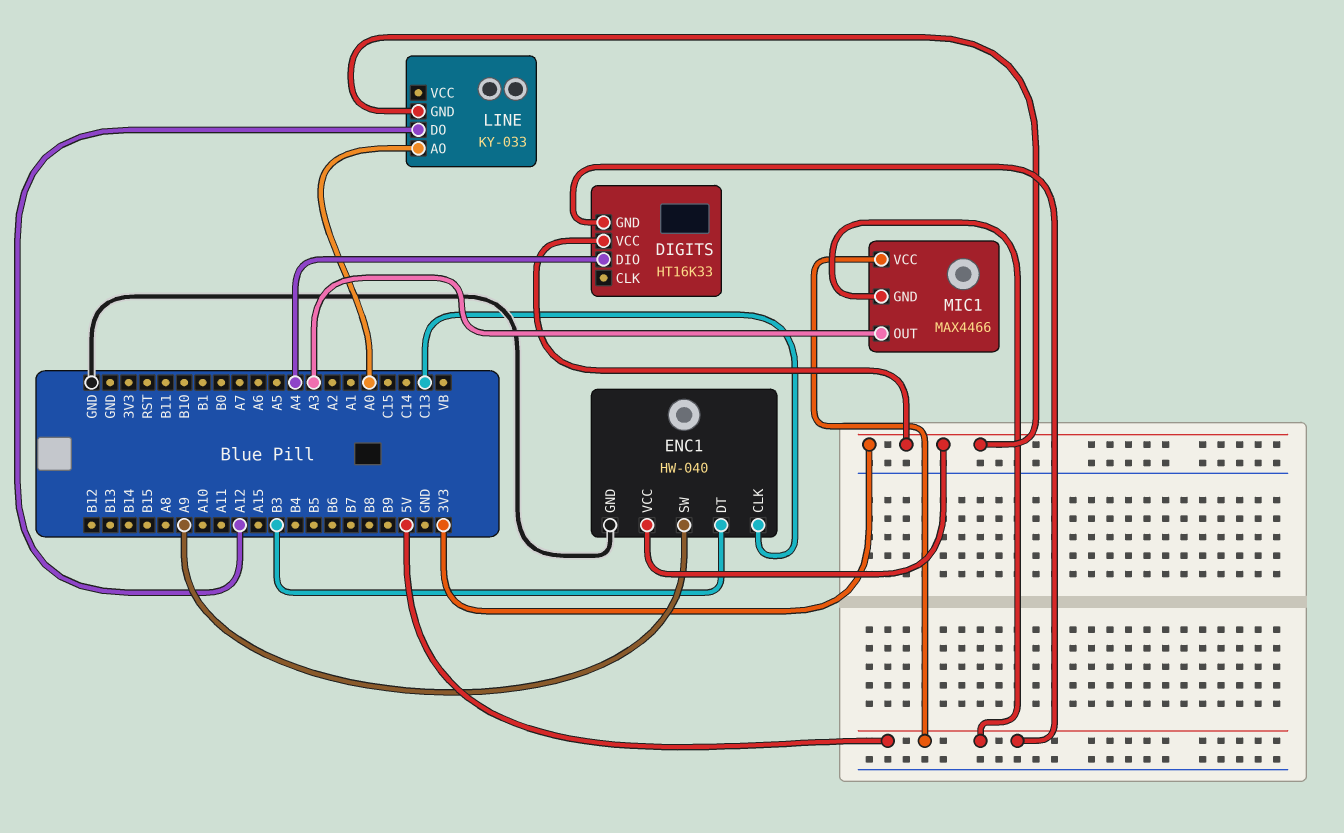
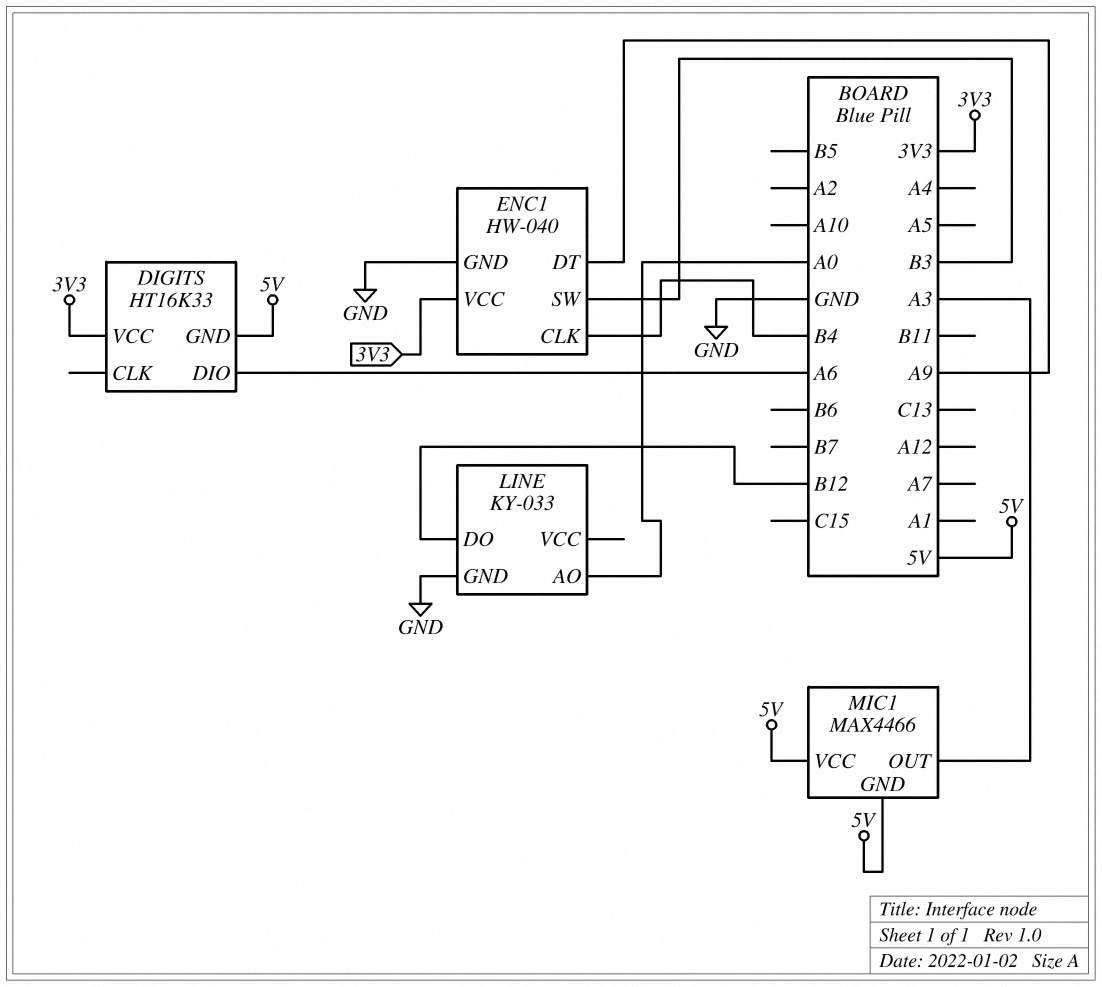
DIGITS pin DIO: A4 -> A6
ENC1 pin CLK: C13 -> B4
ENC1 pin DT: B3 -> A9
ENC1 pin SW: A9 -> B3
LINE pin DO: A12 -> B12
LINE pin GND: 3V3 -> GND

